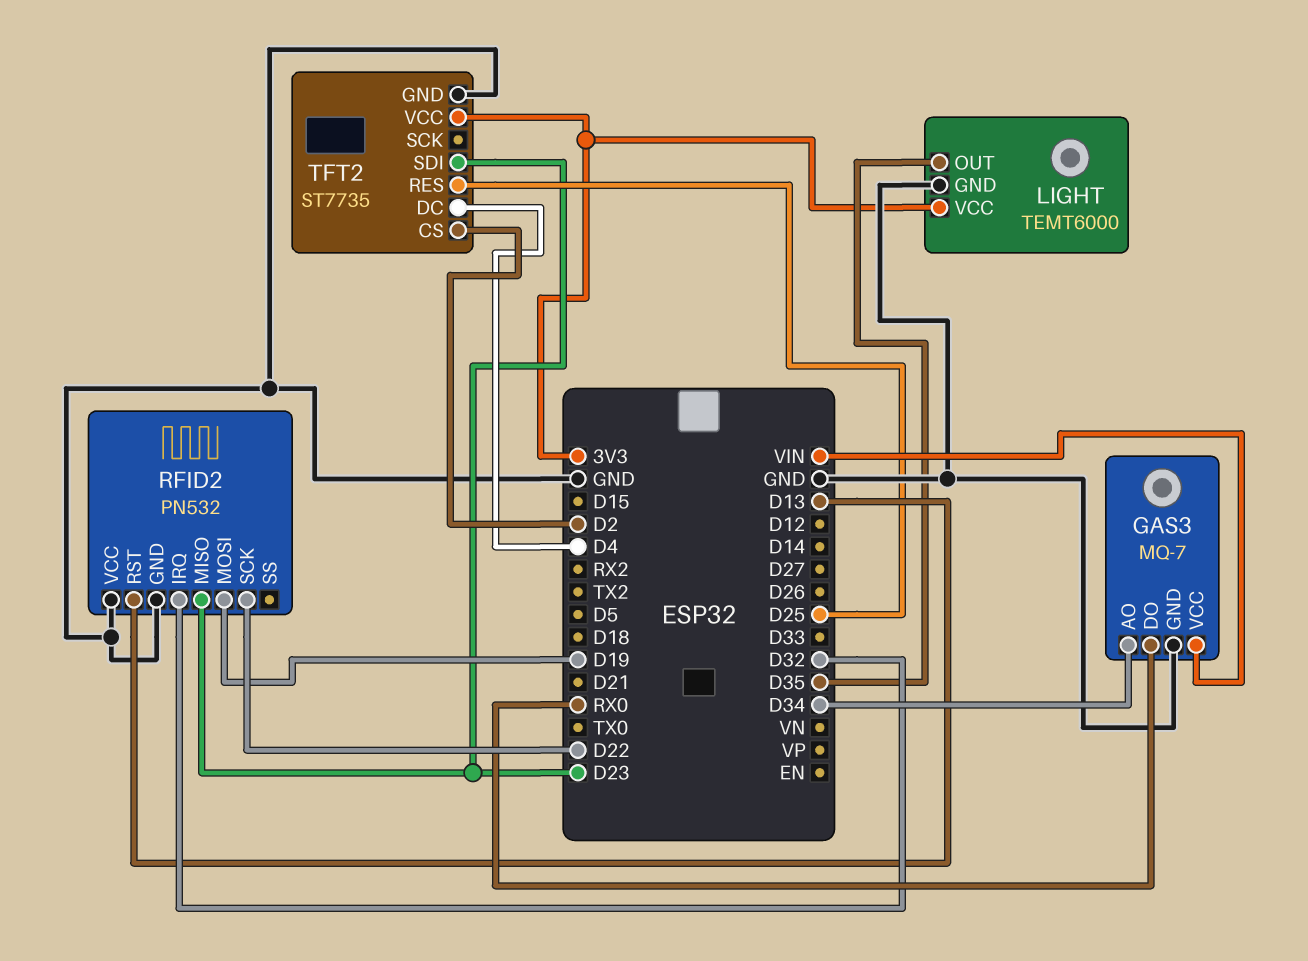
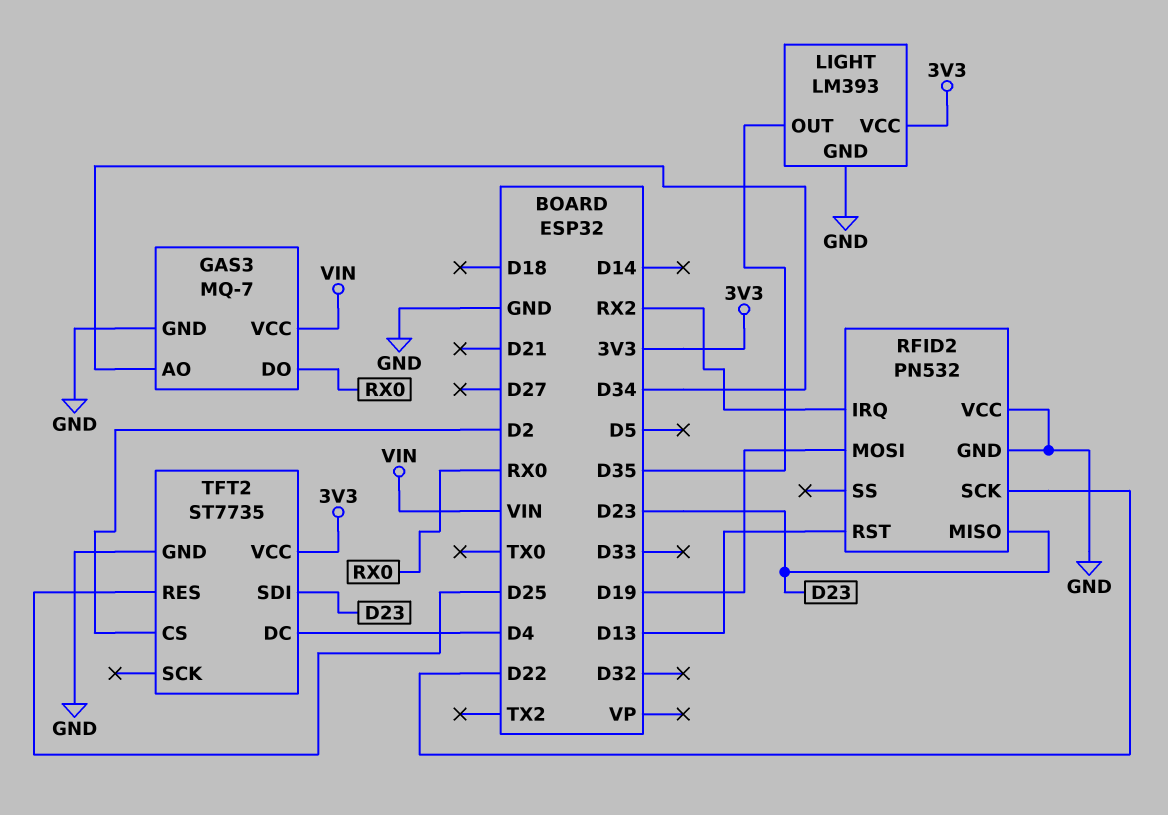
LIGHT: TEMT6000 -> LM393
RFID2 pin IRQ: D32 -> RX2

